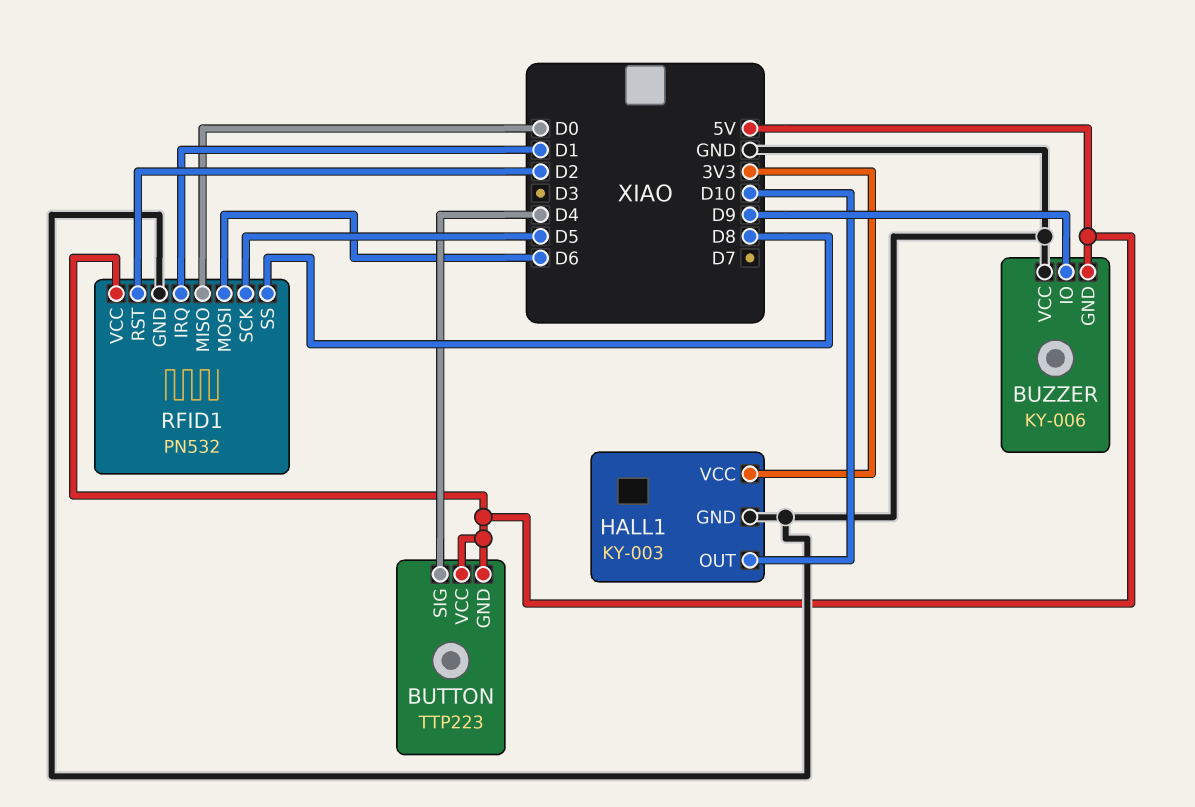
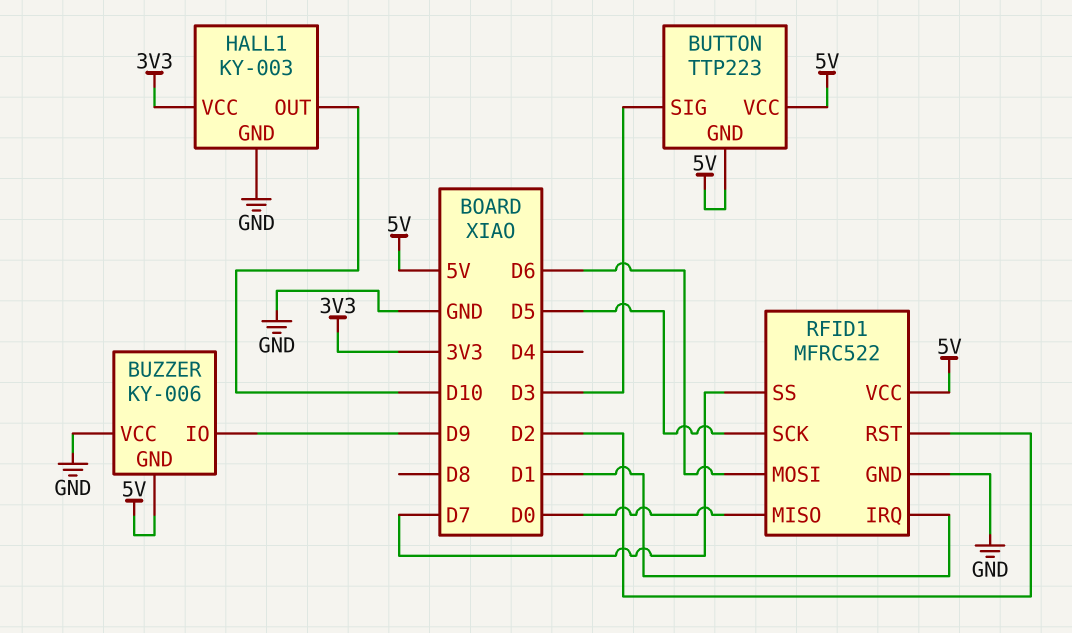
BUTTON pin SIG: D4 -> D3
RFID1: PN532 -> MFRC522
RFID1 pin SS: D8 -> D7

